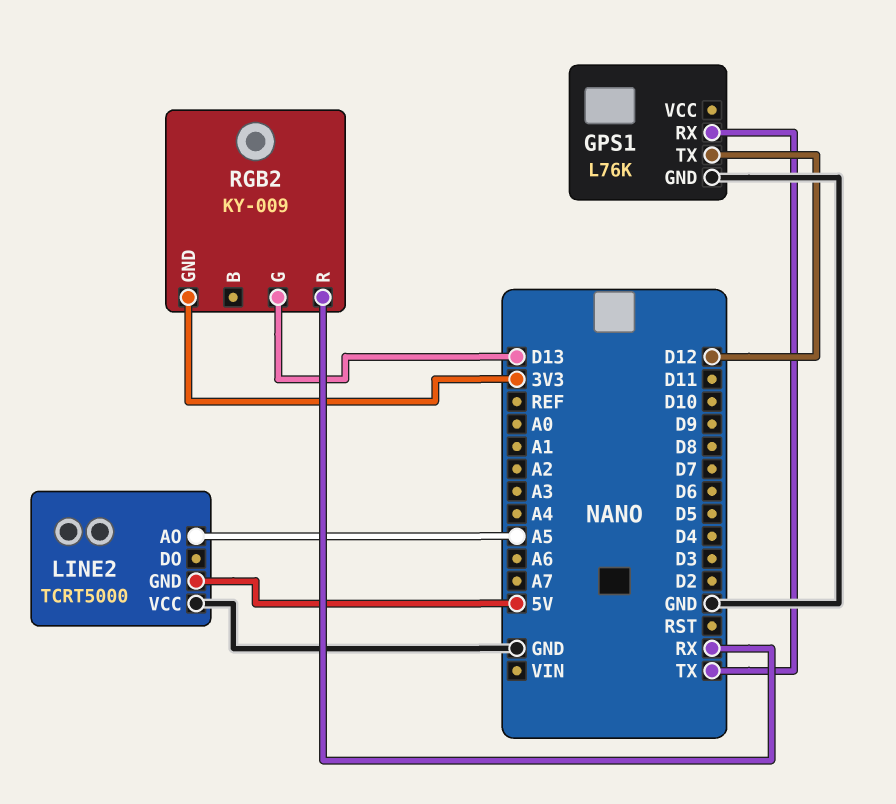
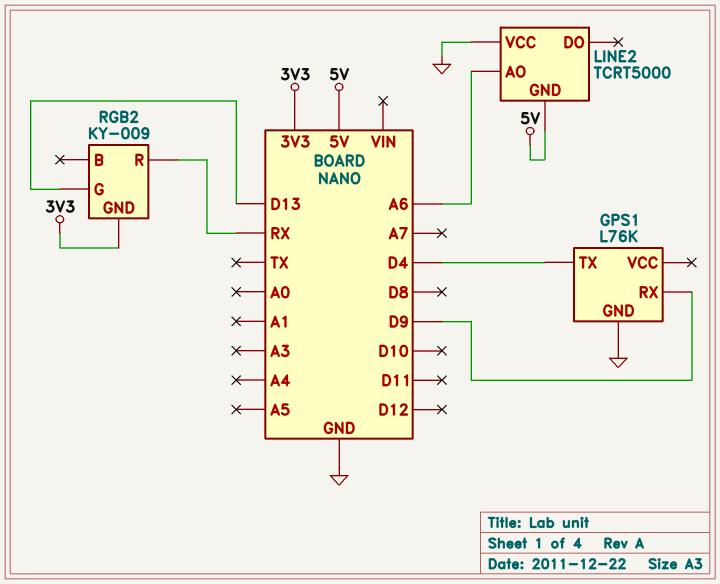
GPS1 pin RX: TX -> D9
GPS1 pin TX: D12 -> D4
LINE2 pin AO: A5 -> A6

